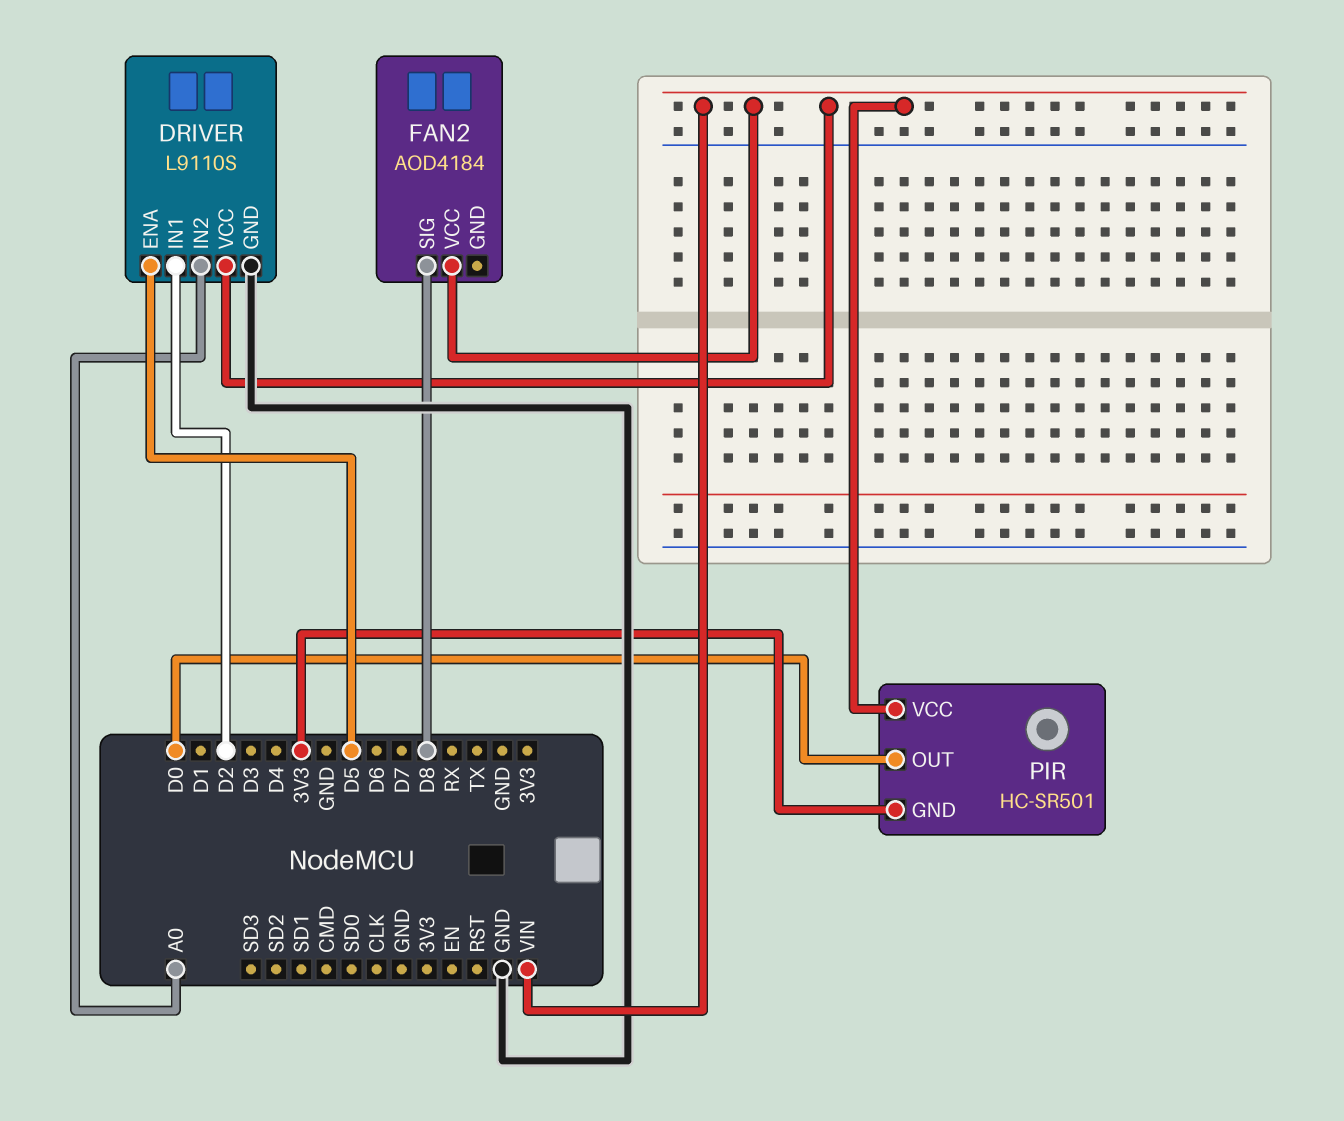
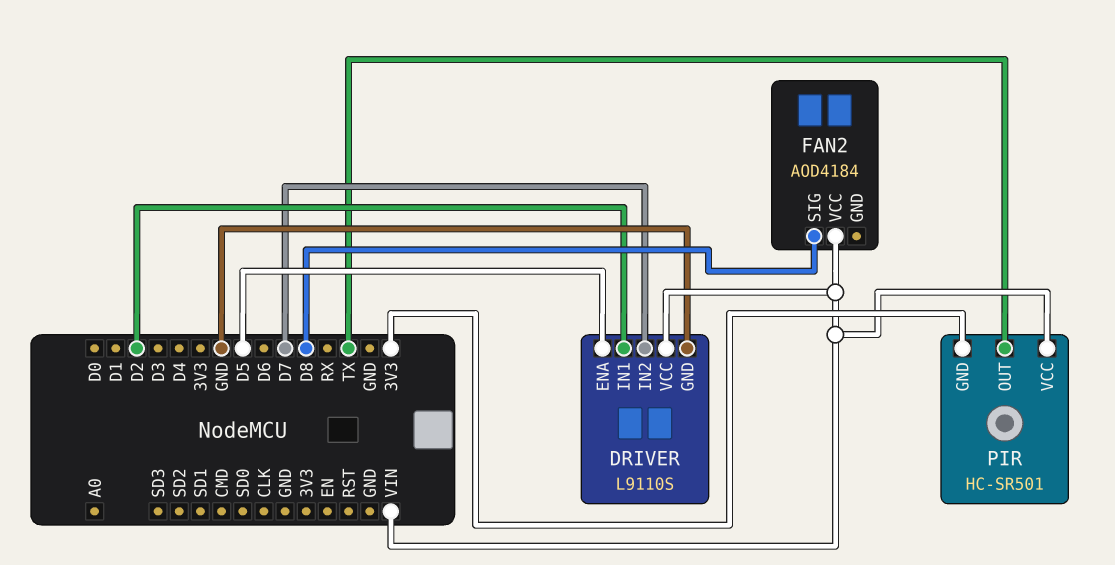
DRIVER pin IN2: A0 -> D7
PIR pin OUT: D0 -> TX

